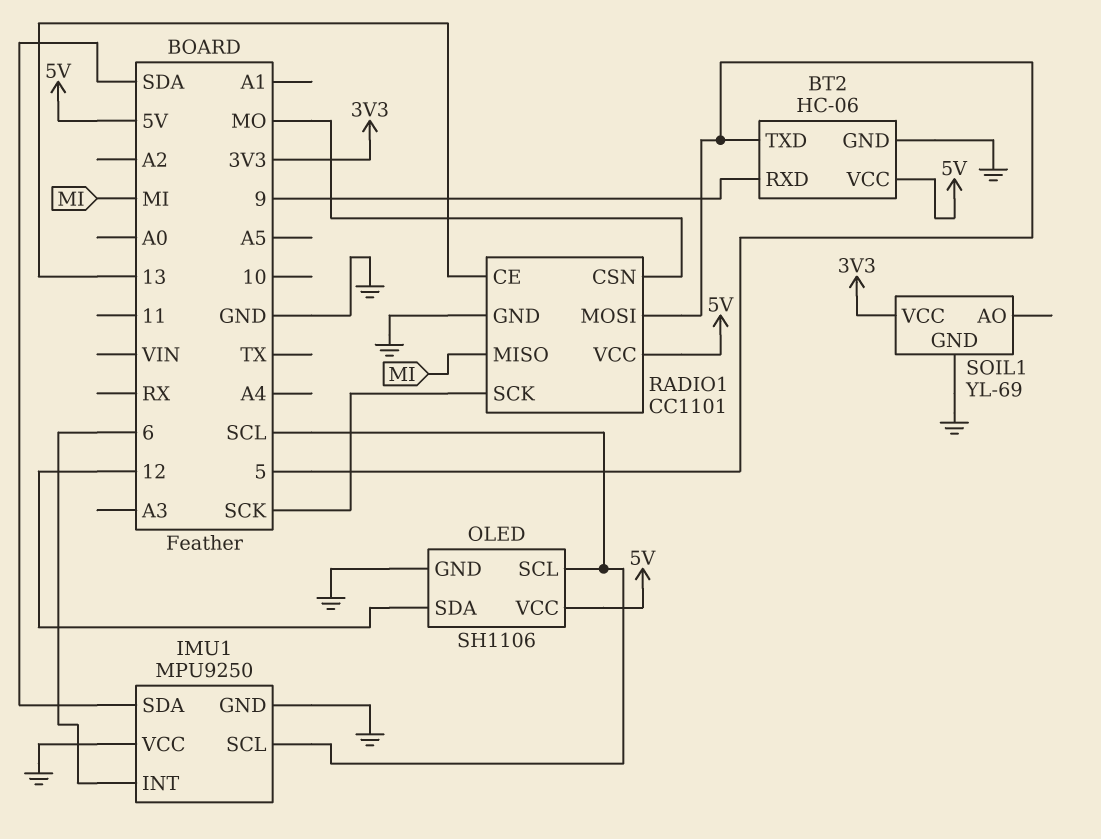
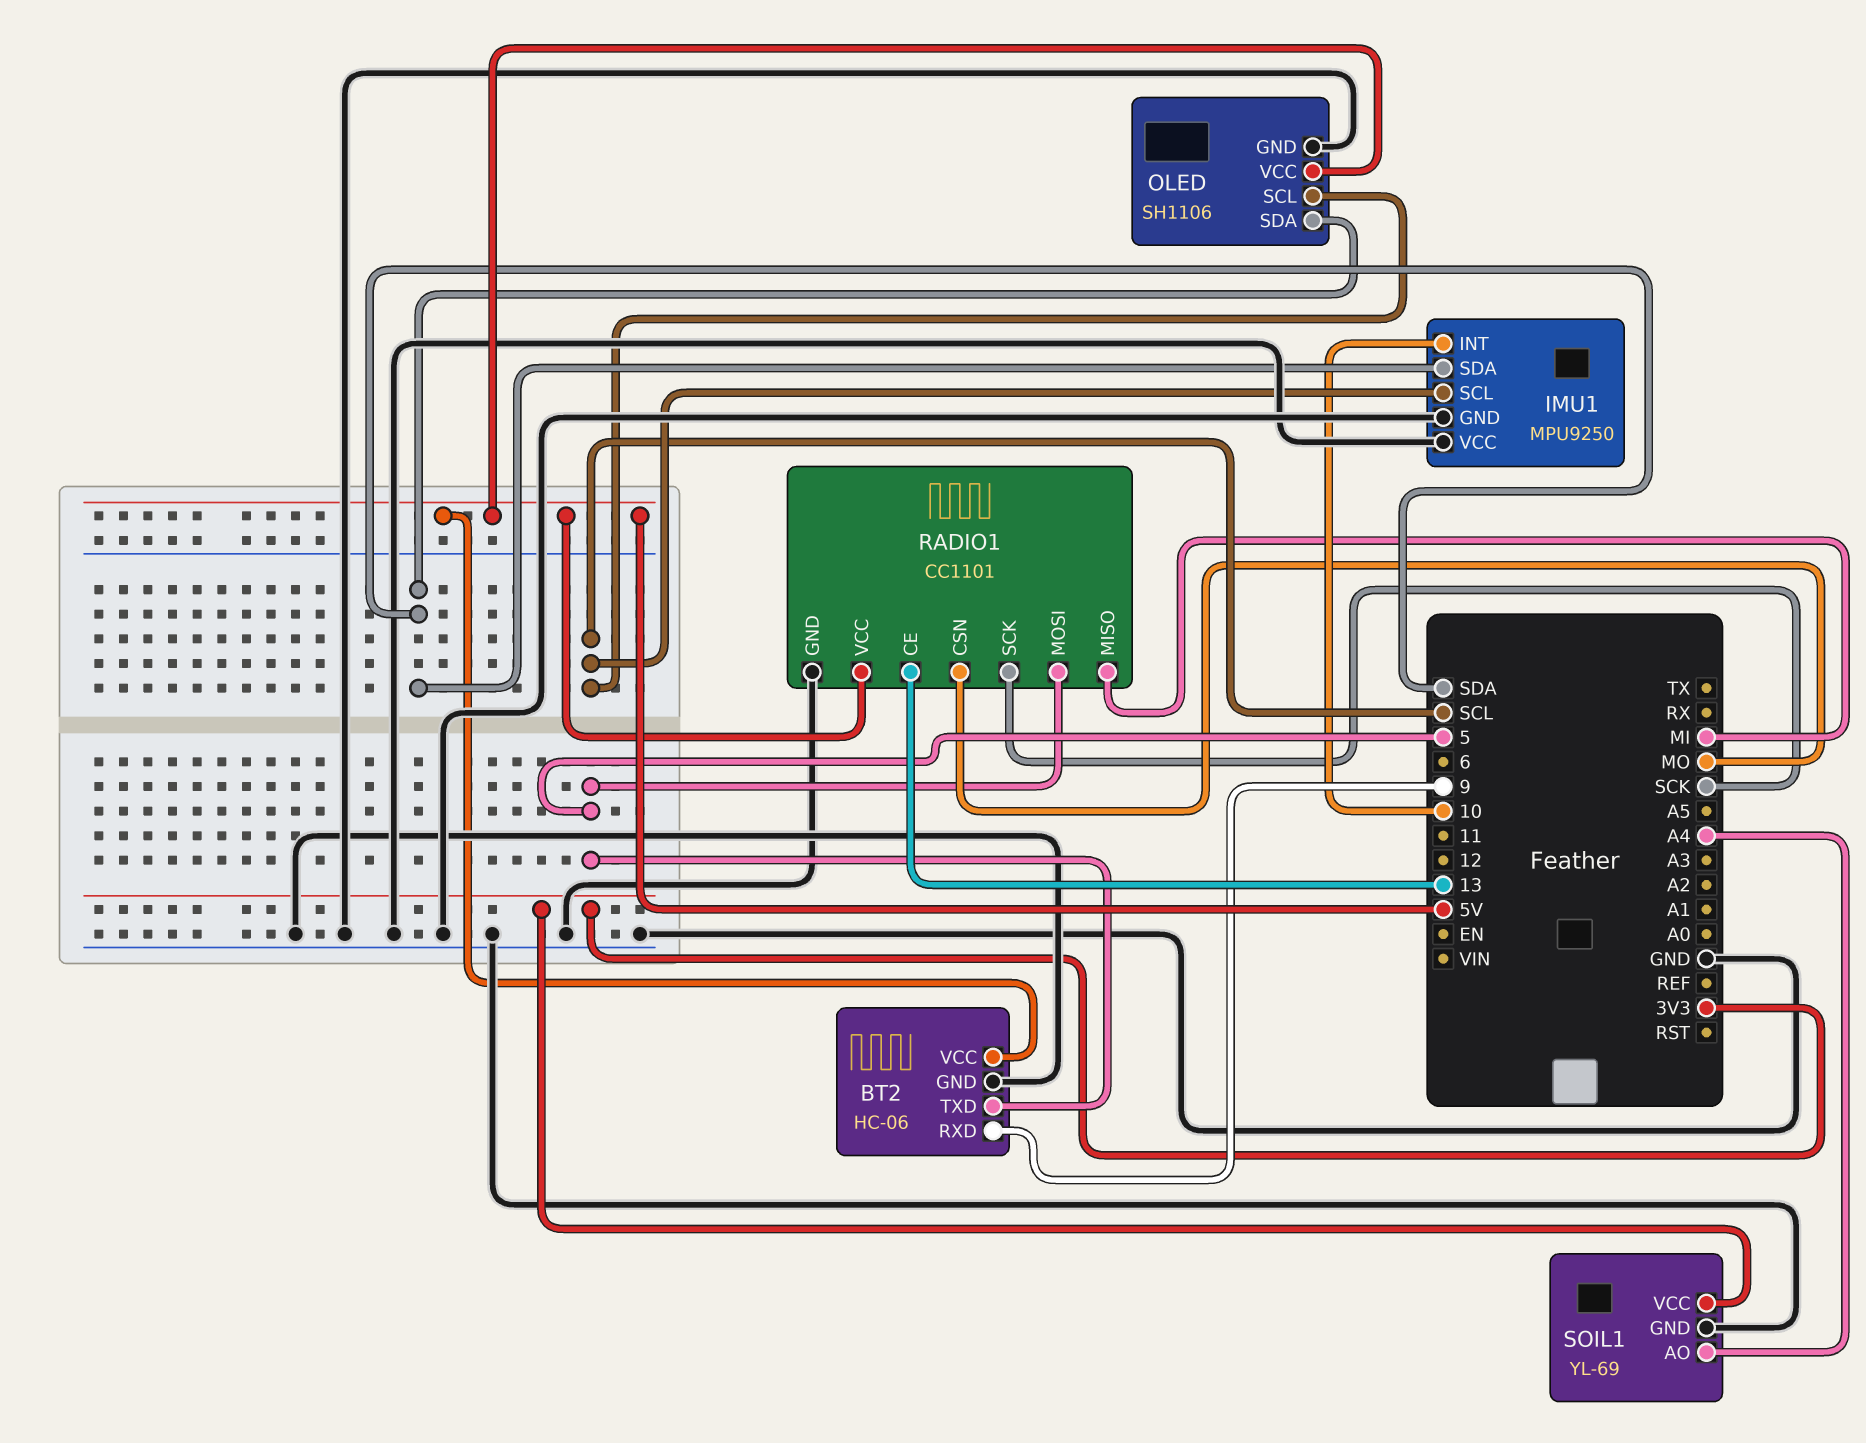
IMU1 pin INT: 6 -> 10
OLED pin SDA: 12 -> SDA
SOIL1 pin AO: none -> A4

